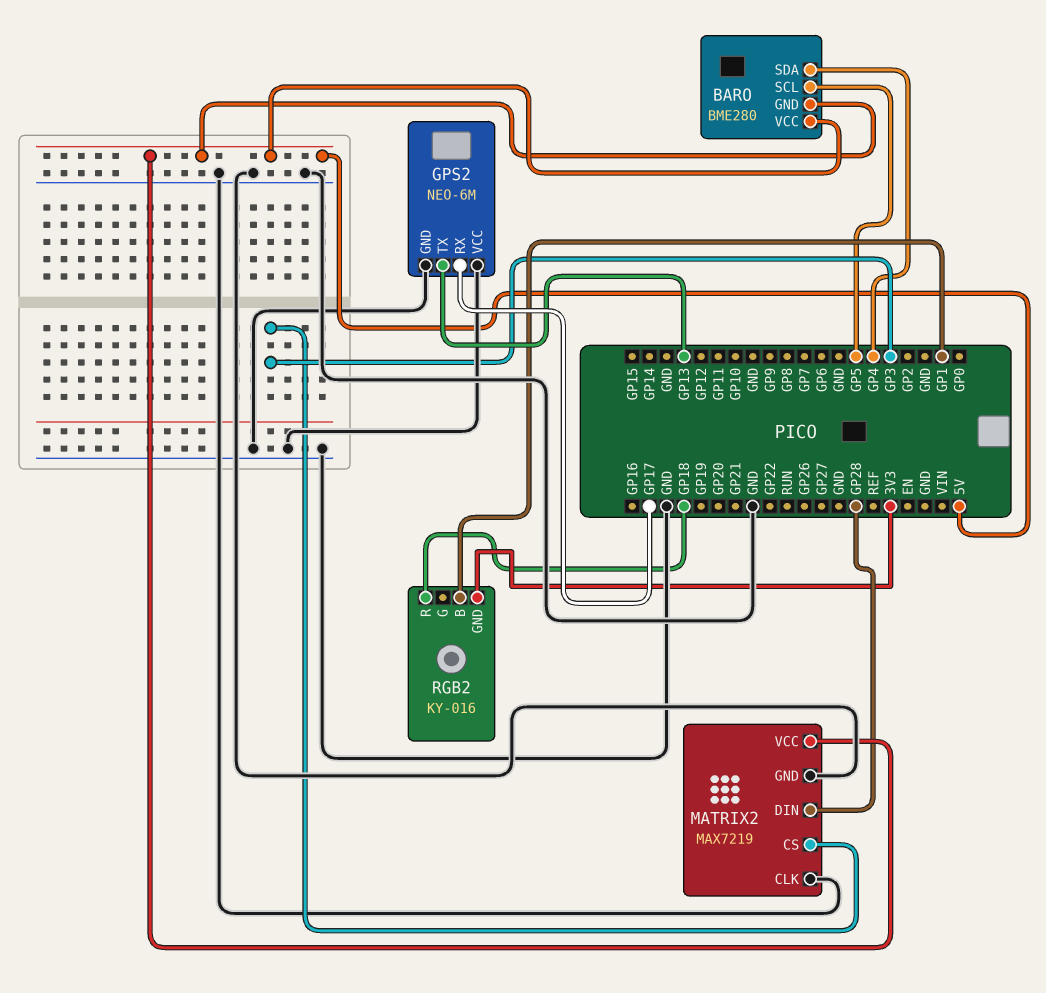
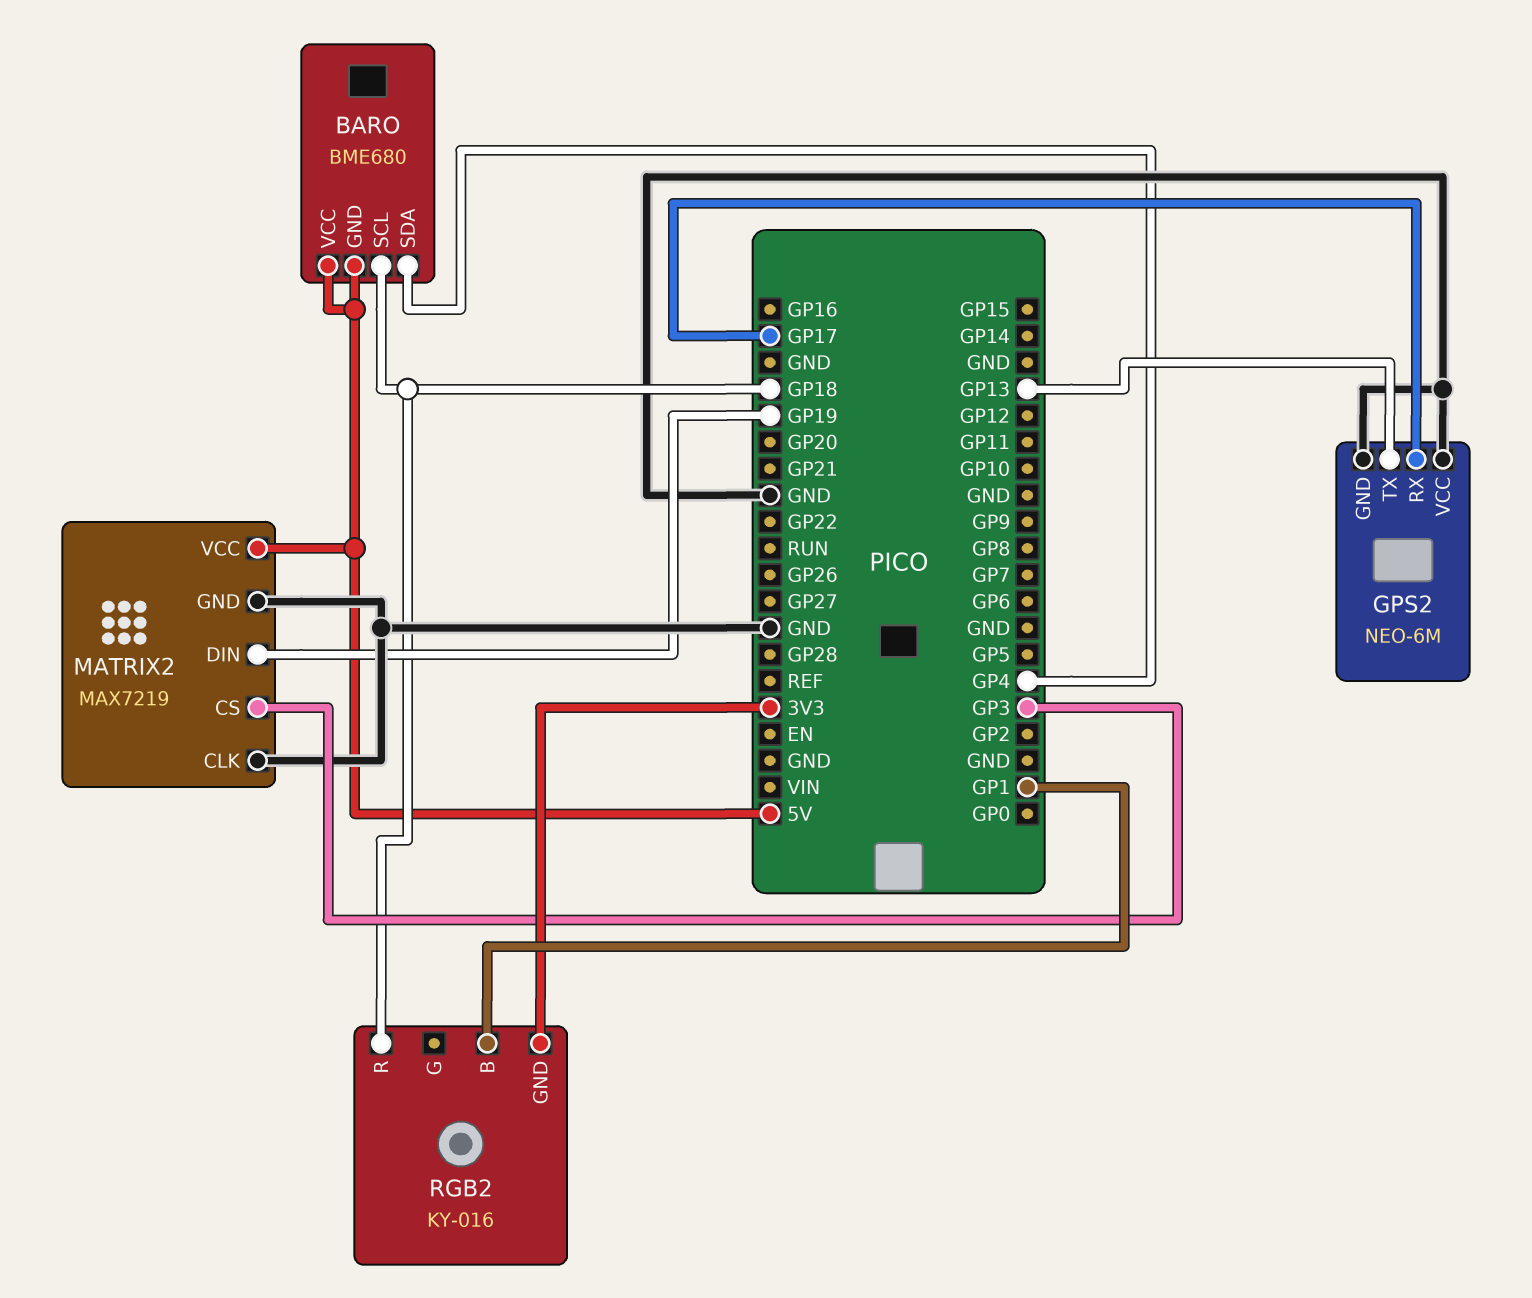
BARO: BME280 -> BME680
BARO pin SCL: GP5 -> GP18
MATRIX2 pin DIN: GP28 -> GP19

